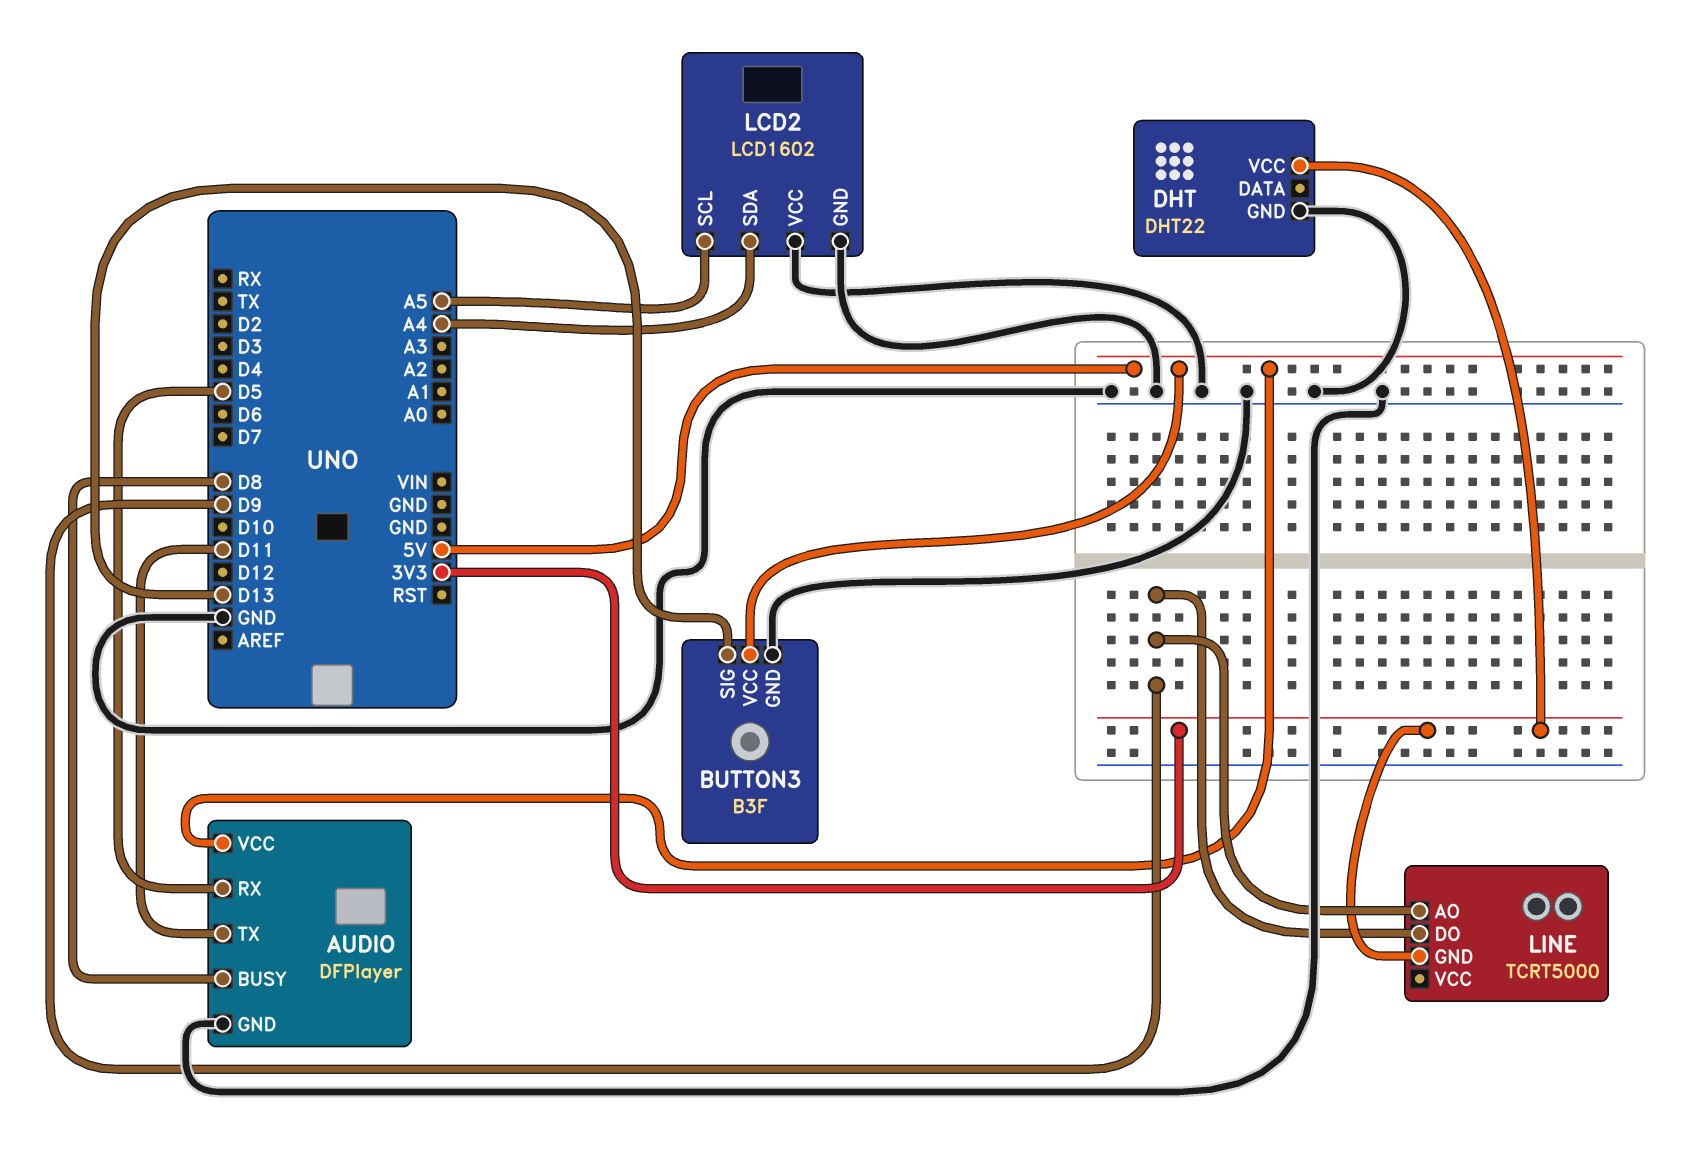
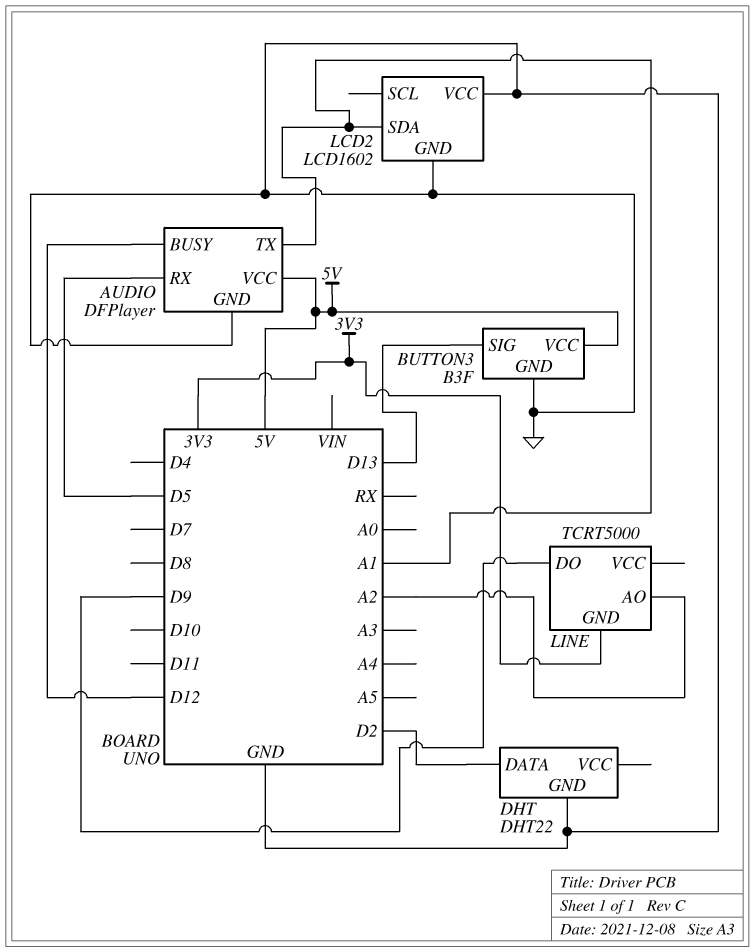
AUDIO pin BUSY: D8 -> D12
AUDIO pin TX: D11 -> A1
DHT pin DATA: none -> D2
DHT pin VCC: 3V3 -> none
LCD2 pin SCL: A5 -> none
LCD2 pin SDA: A4 -> A1
LINE pin AO: D9 -> A2

